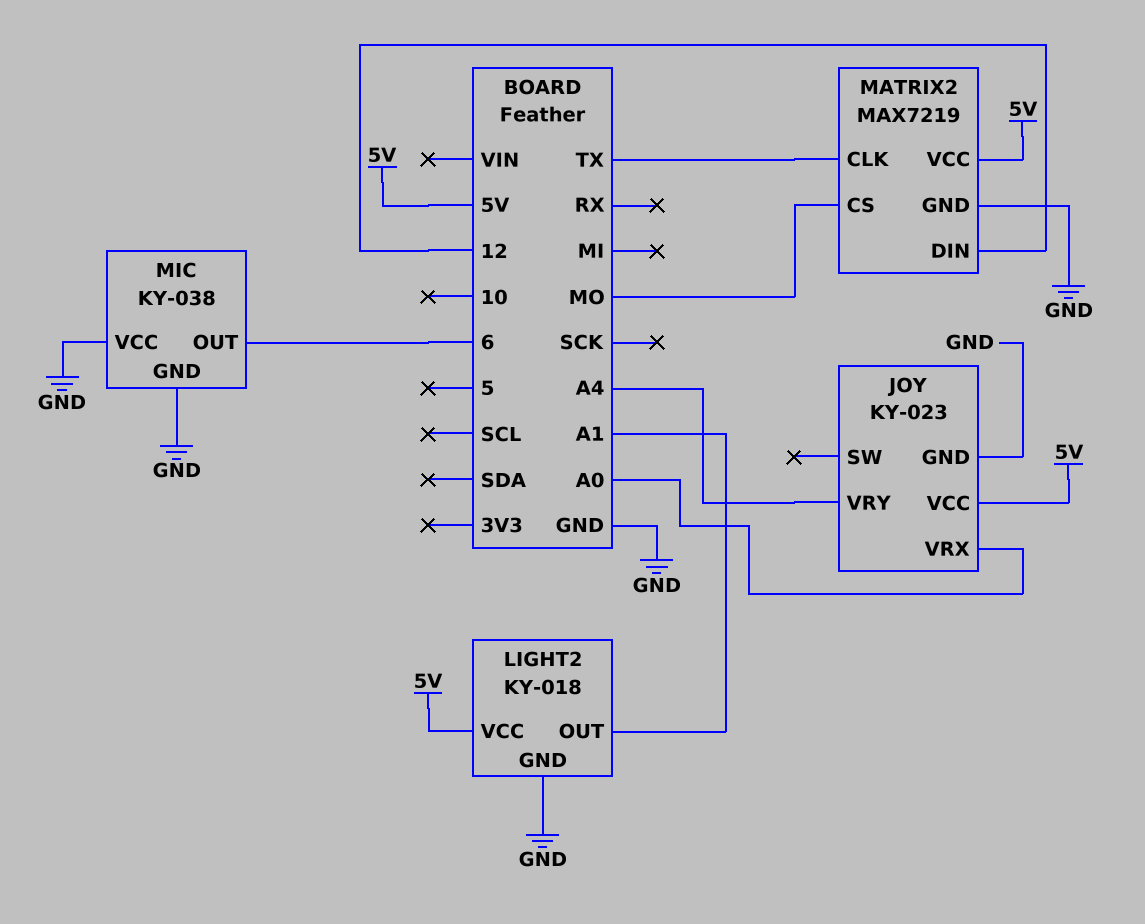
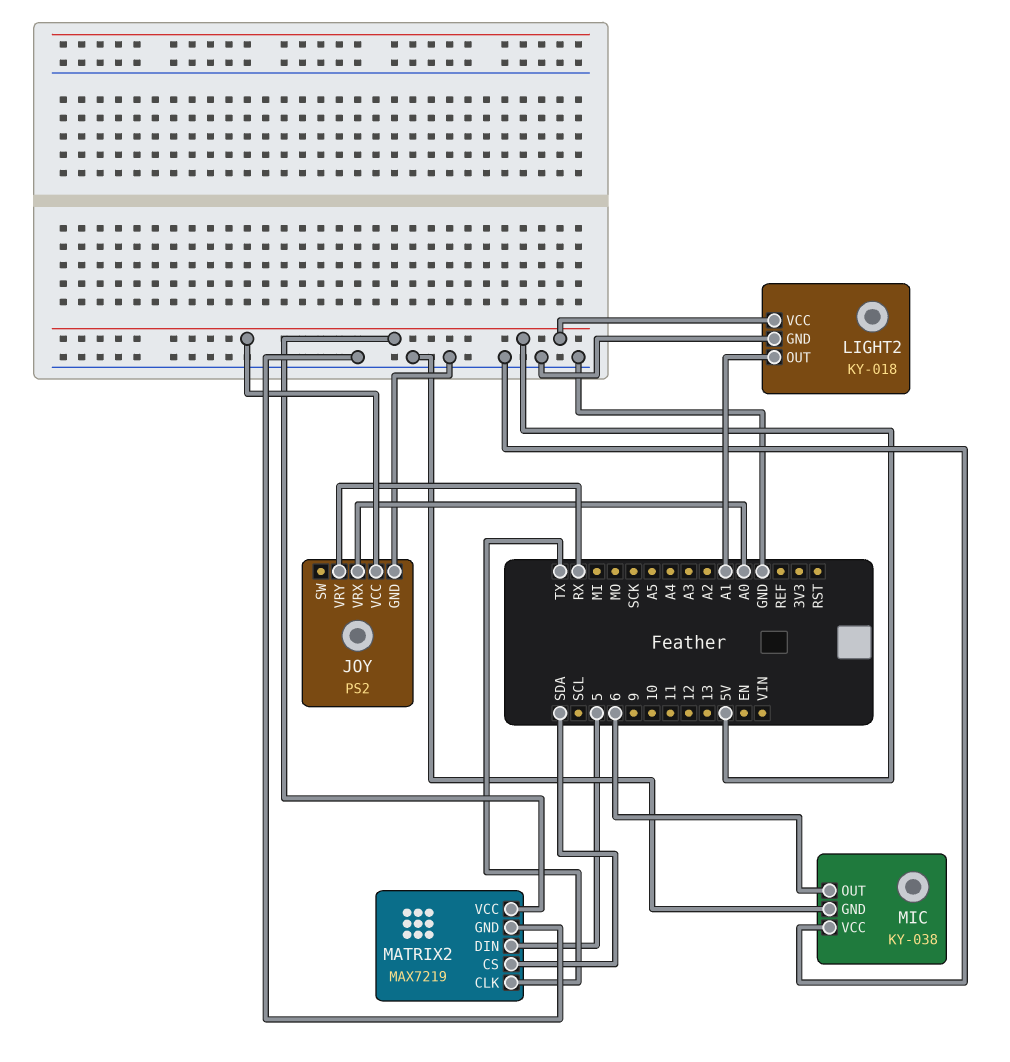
JOY: KY-023 -> PS2
JOY pin VRY: A4 -> RX
MATRIX2 pin CS: MO -> SDA
MATRIX2 pin DIN: 12 -> 5

